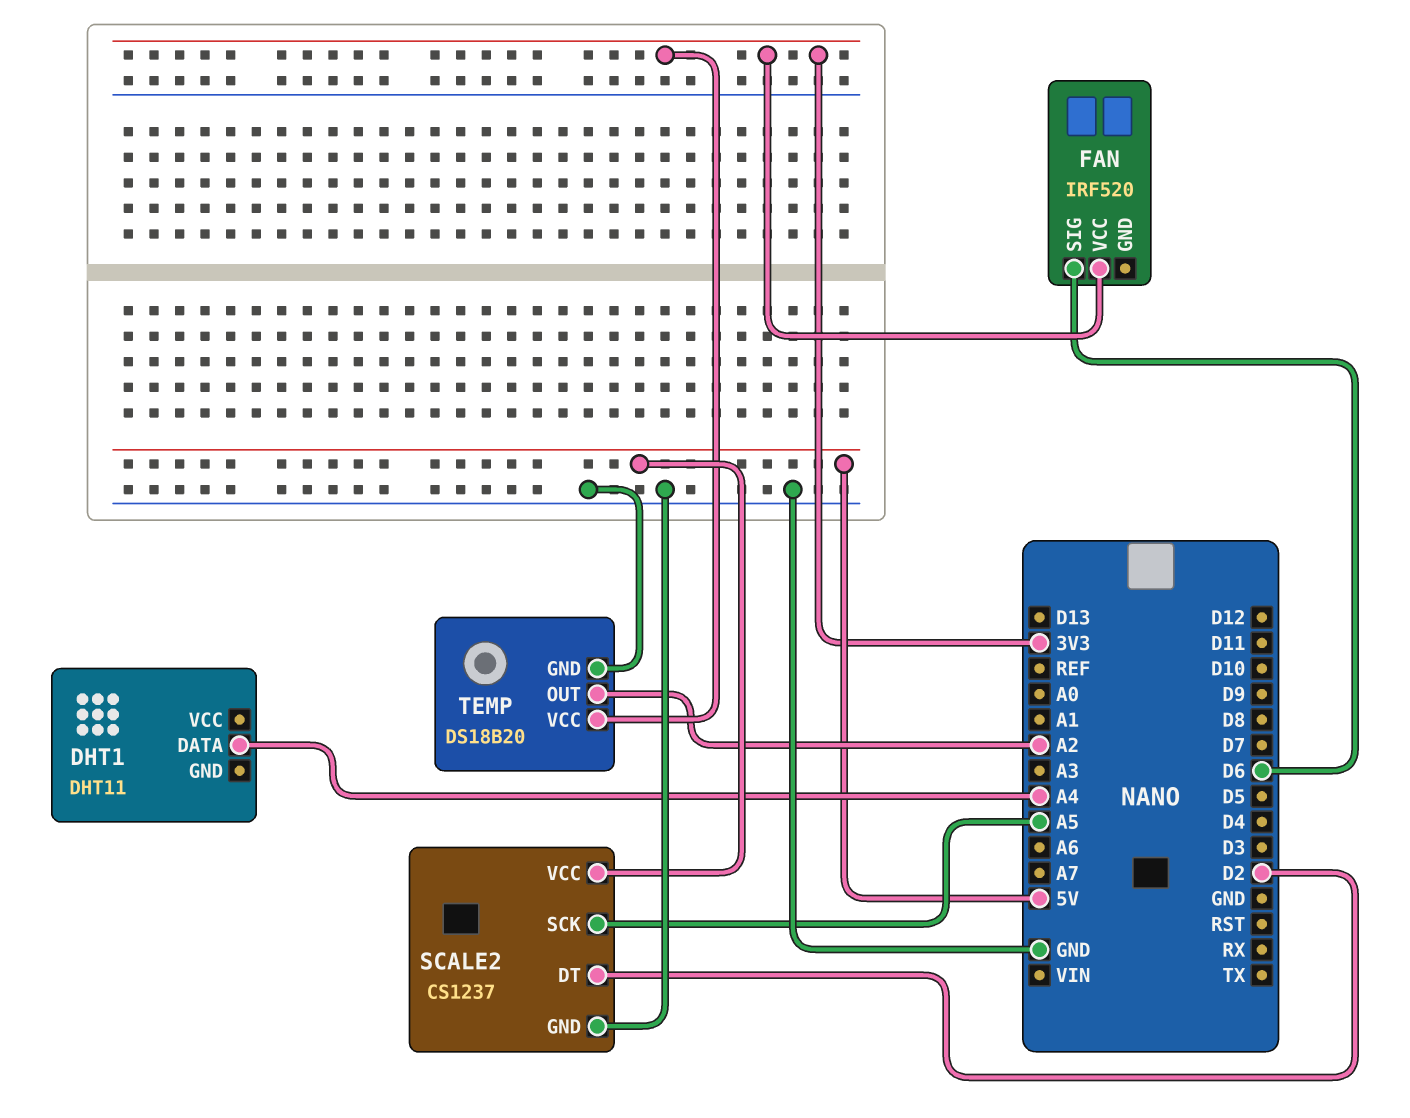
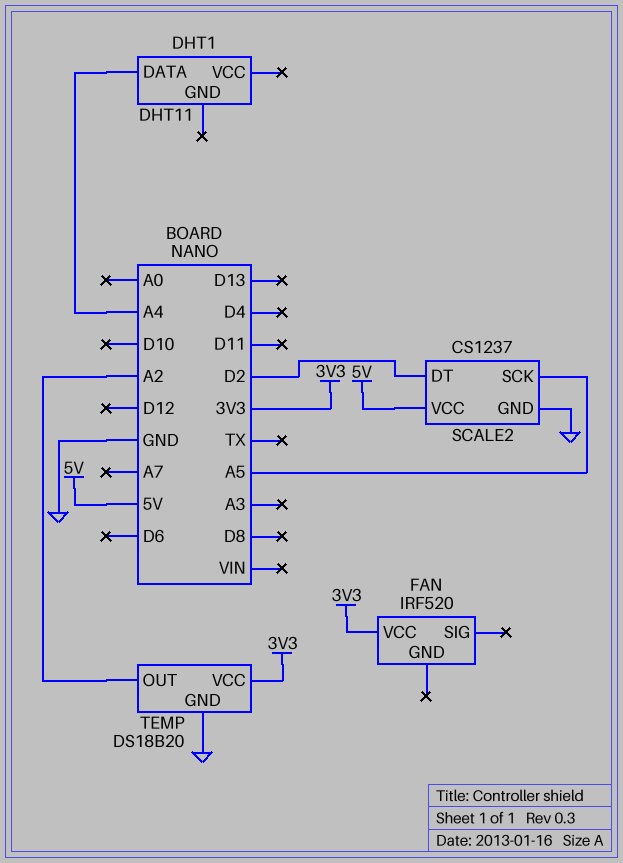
FAN pin SIG: D6 -> none

